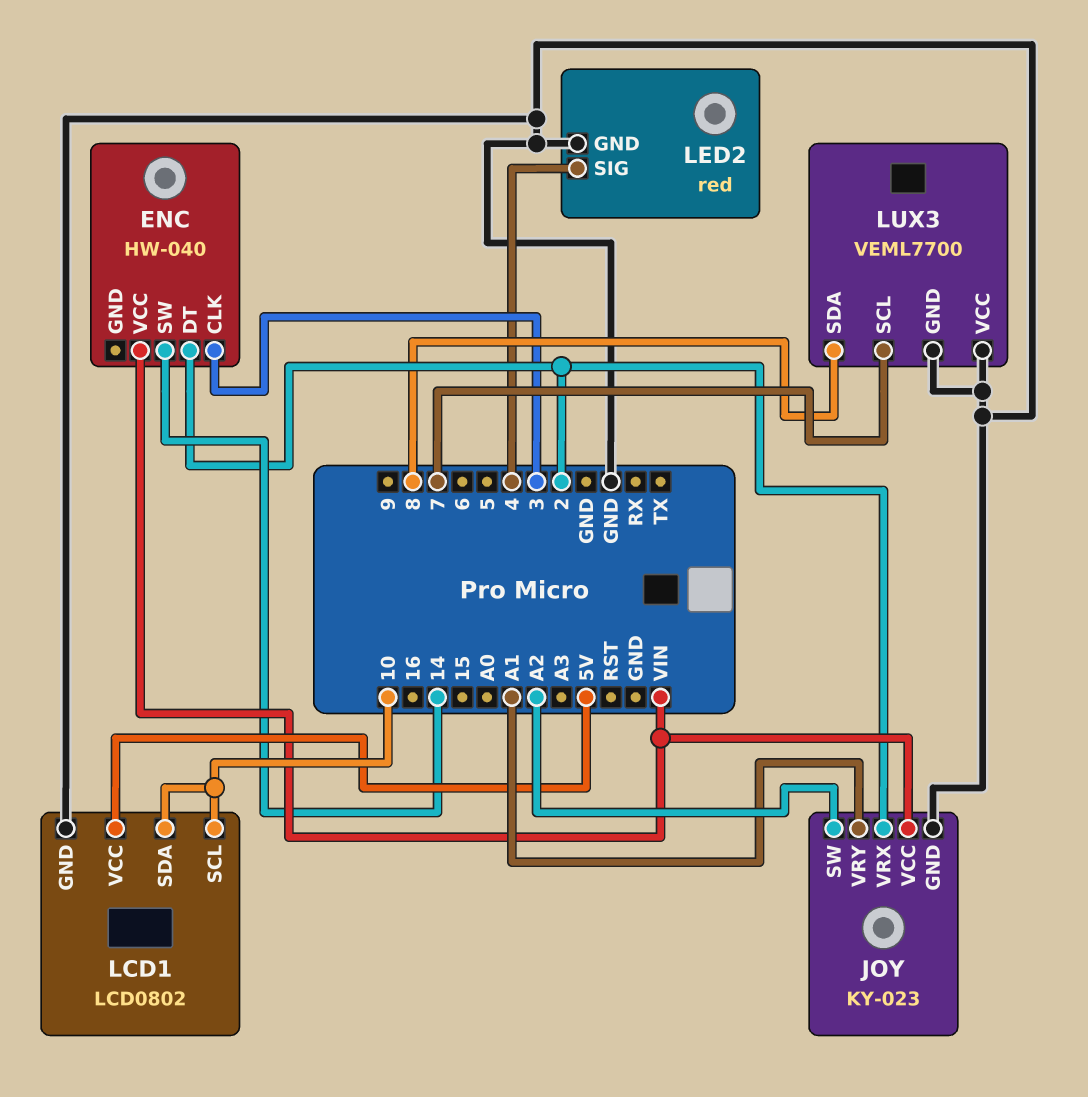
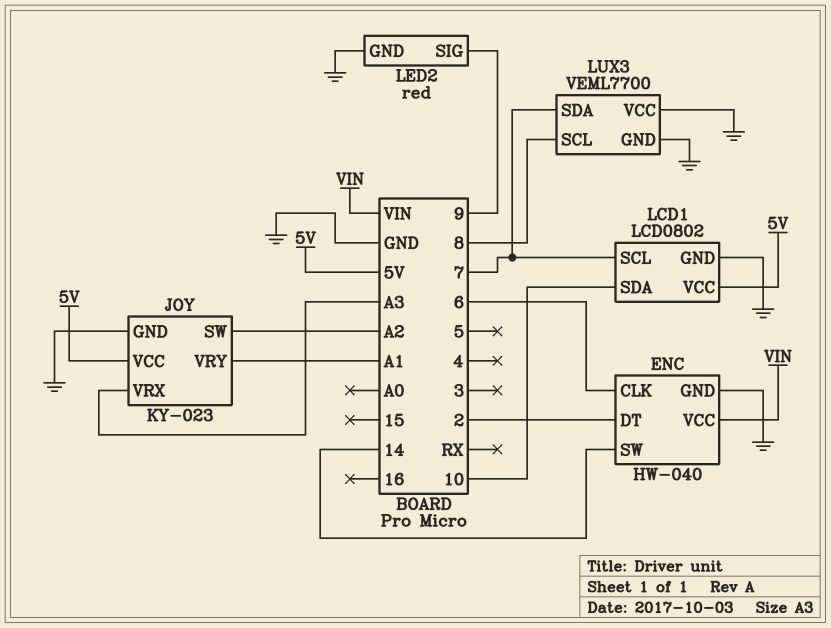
ENC pin CLK: 3 -> 6
ENC pin GND: none -> GND
JOY pin VCC: VIN -> 5V
JOY pin VRX: 2 -> A3
LCD1 pin SCL: 10 -> 7
LED2 pin SIG: 4 -> 9
LUX3 pin SCL: 7 -> 8
LUX3 pin SDA: 8 -> 7

